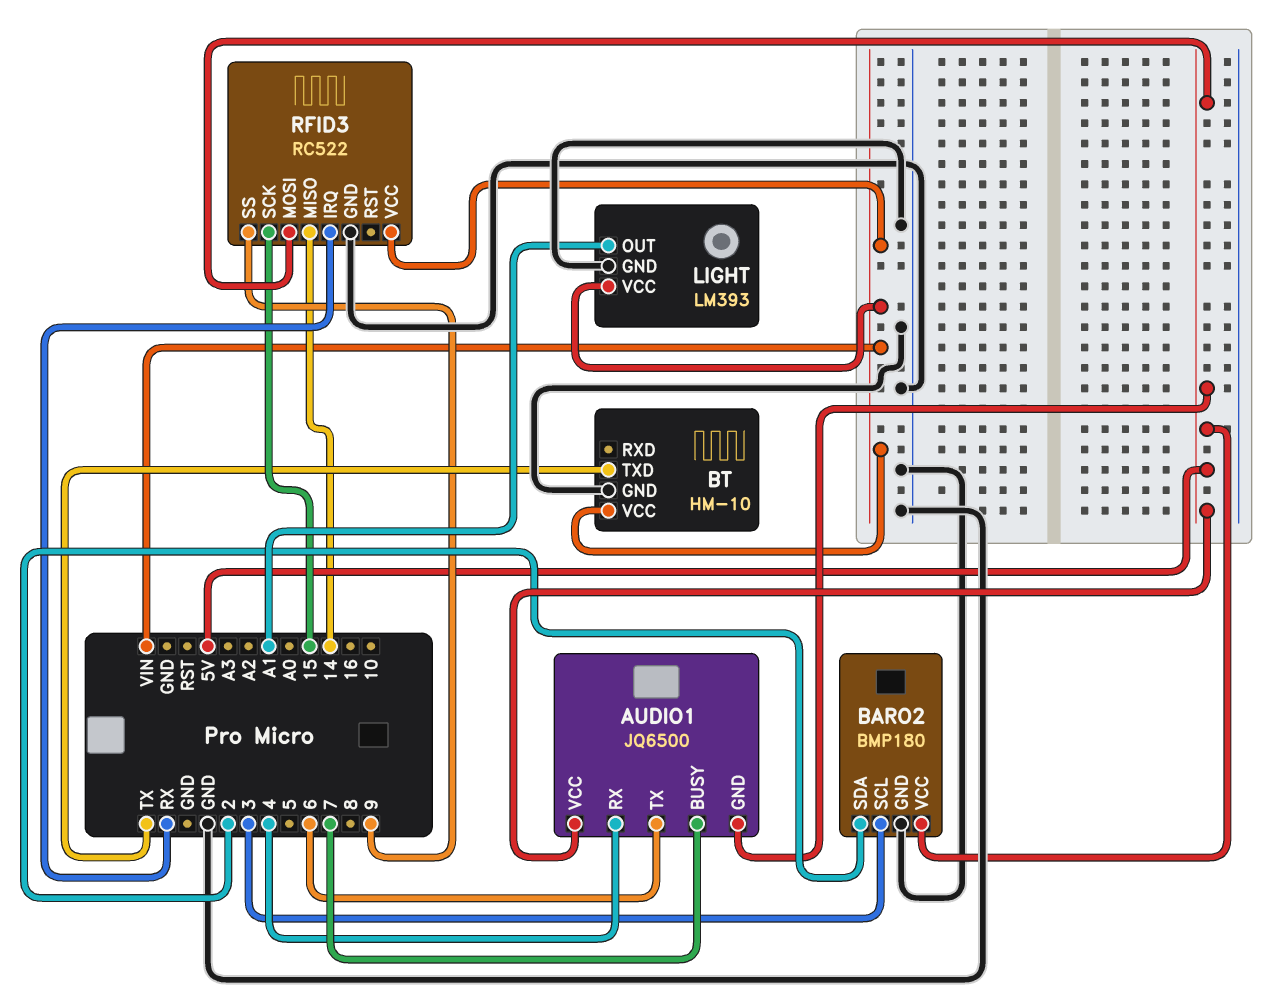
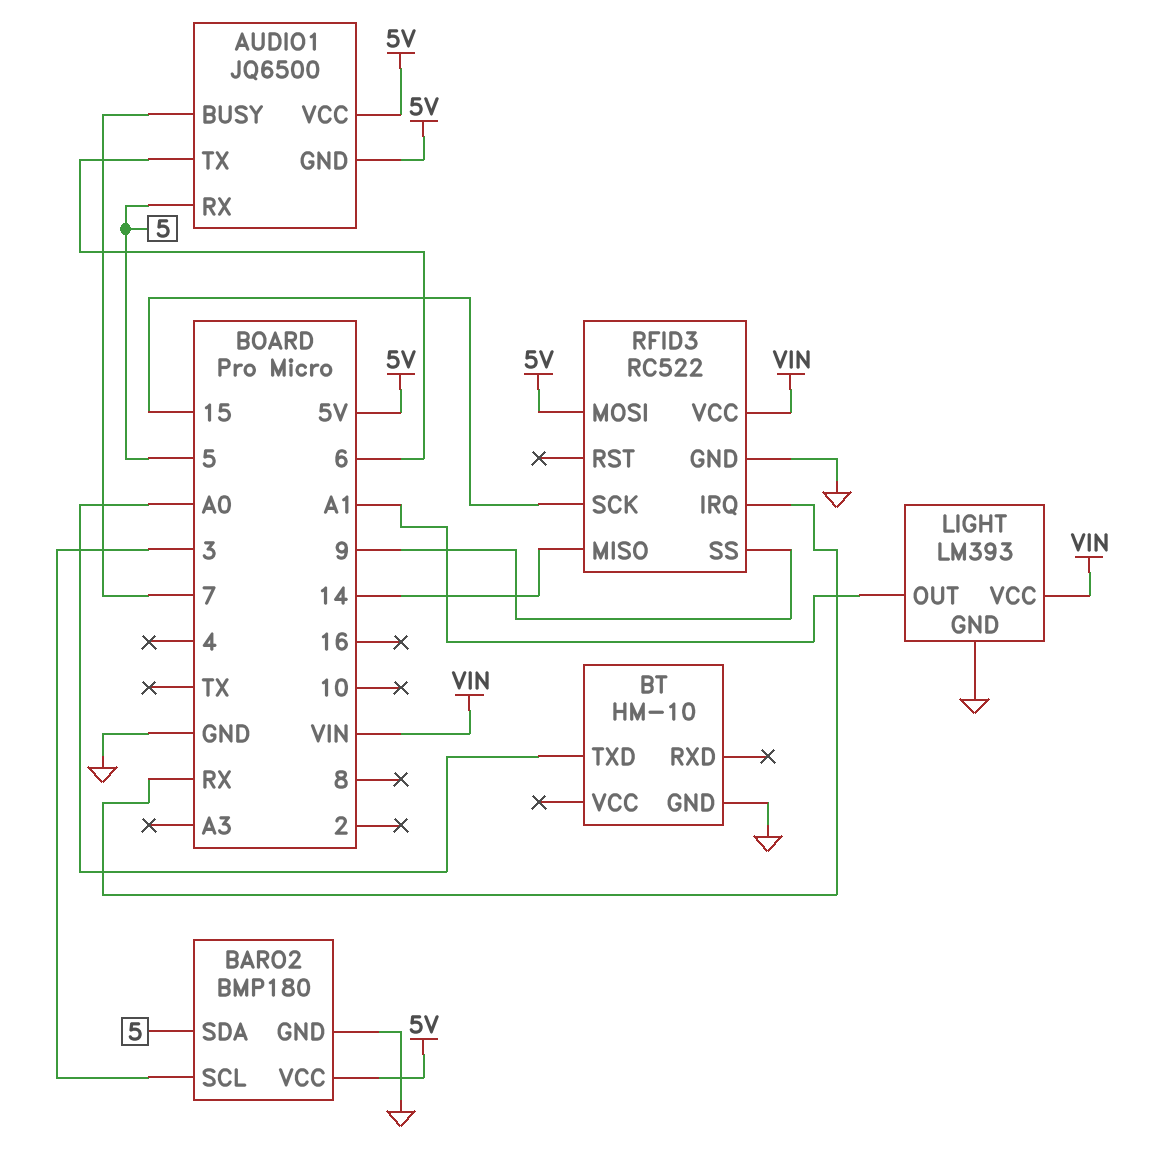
AUDIO1 pin RX: 4 -> 5
BARO2 pin SDA: 2 -> 5
BT pin TXD: TX -> A0
BT pin VCC: VIN -> none

